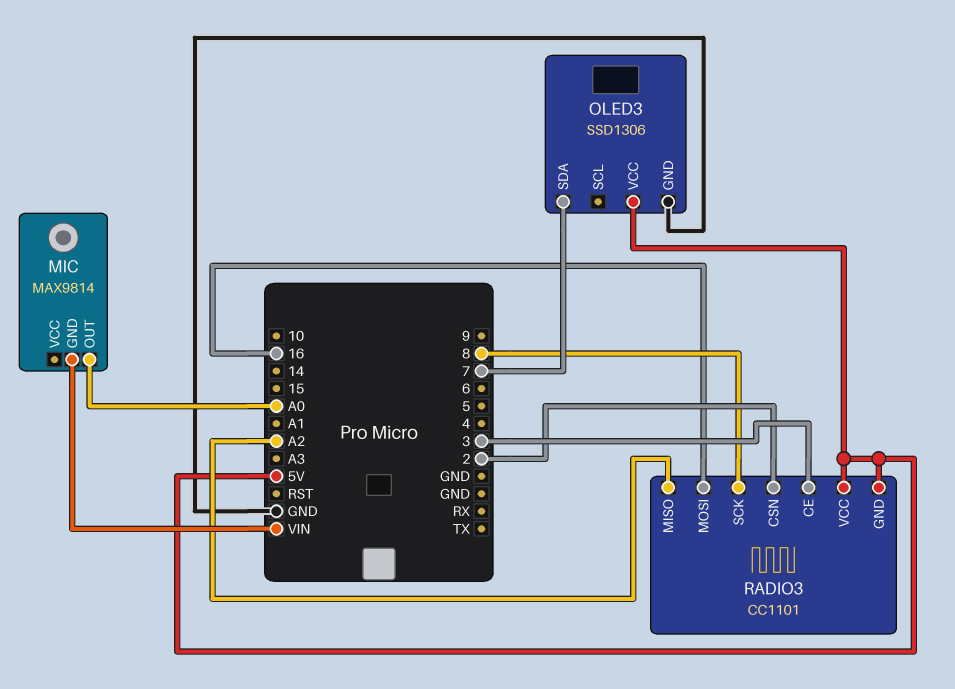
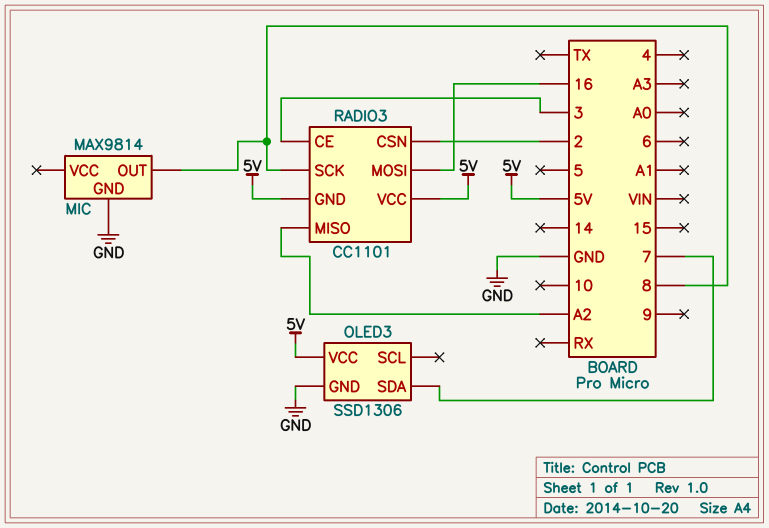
MIC pin GND: VIN -> GND
MIC pin OUT: A0 -> 8

